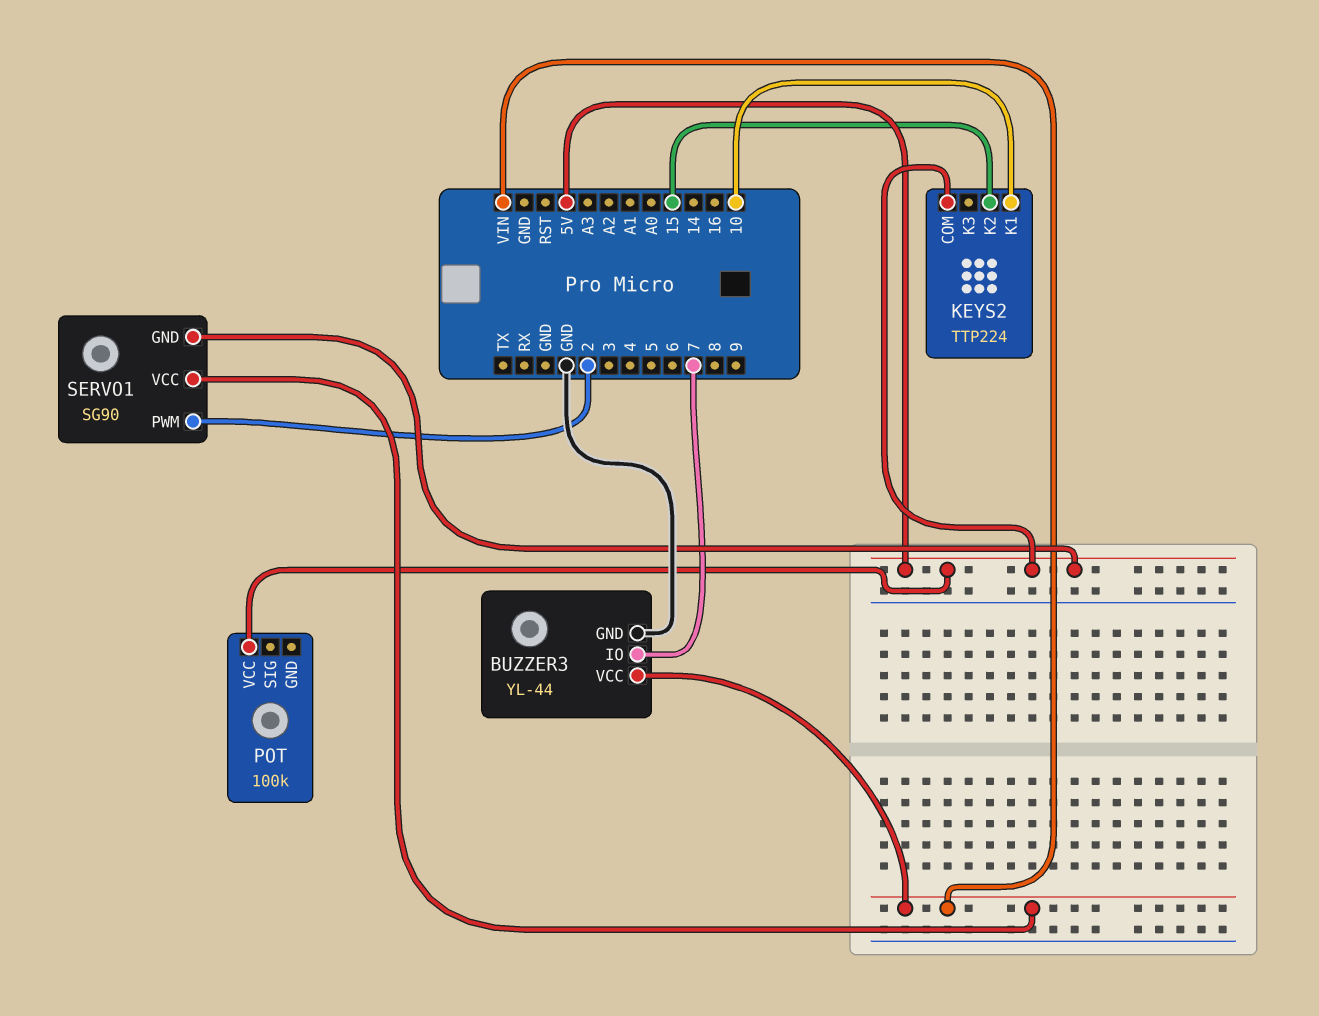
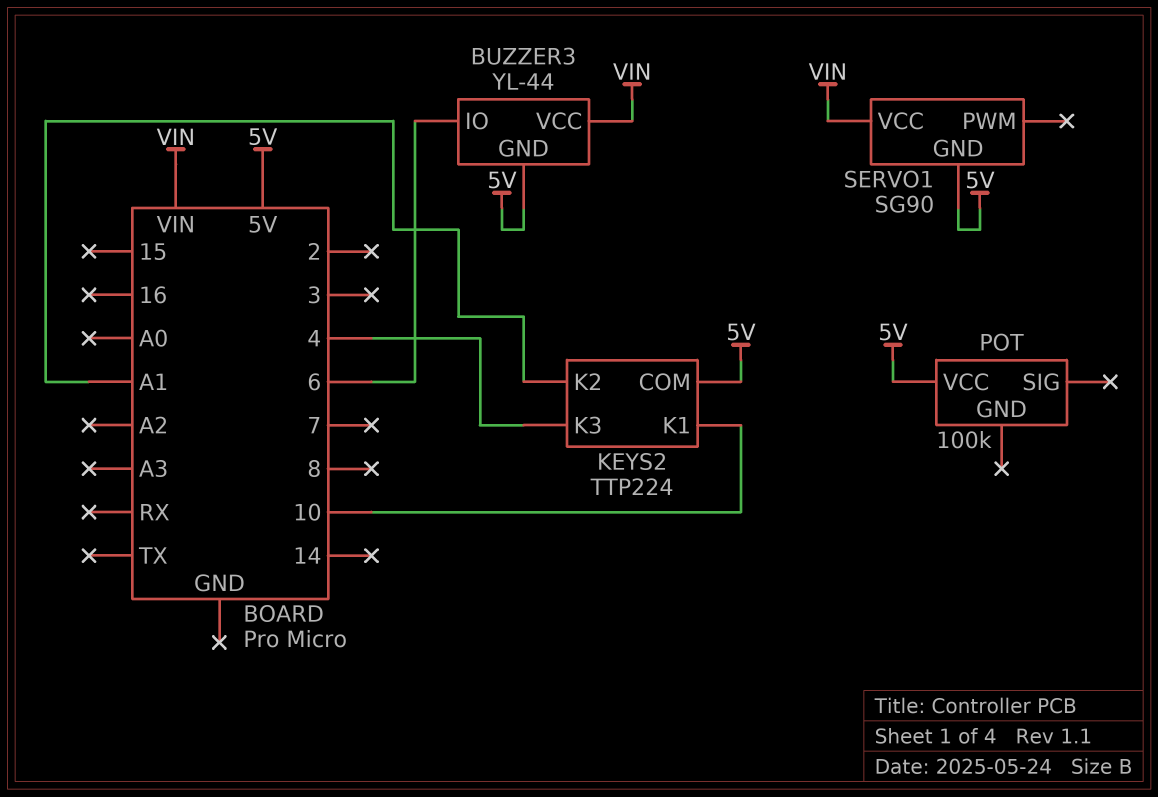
BUZZER3 pin GND: GND -> 5V
BUZZER3 pin IO: 7 -> 6
KEYS2 pin K2: 15 -> A1
KEYS2 pin K3: none -> 4
SERVO1 pin PWM: 2 -> none

